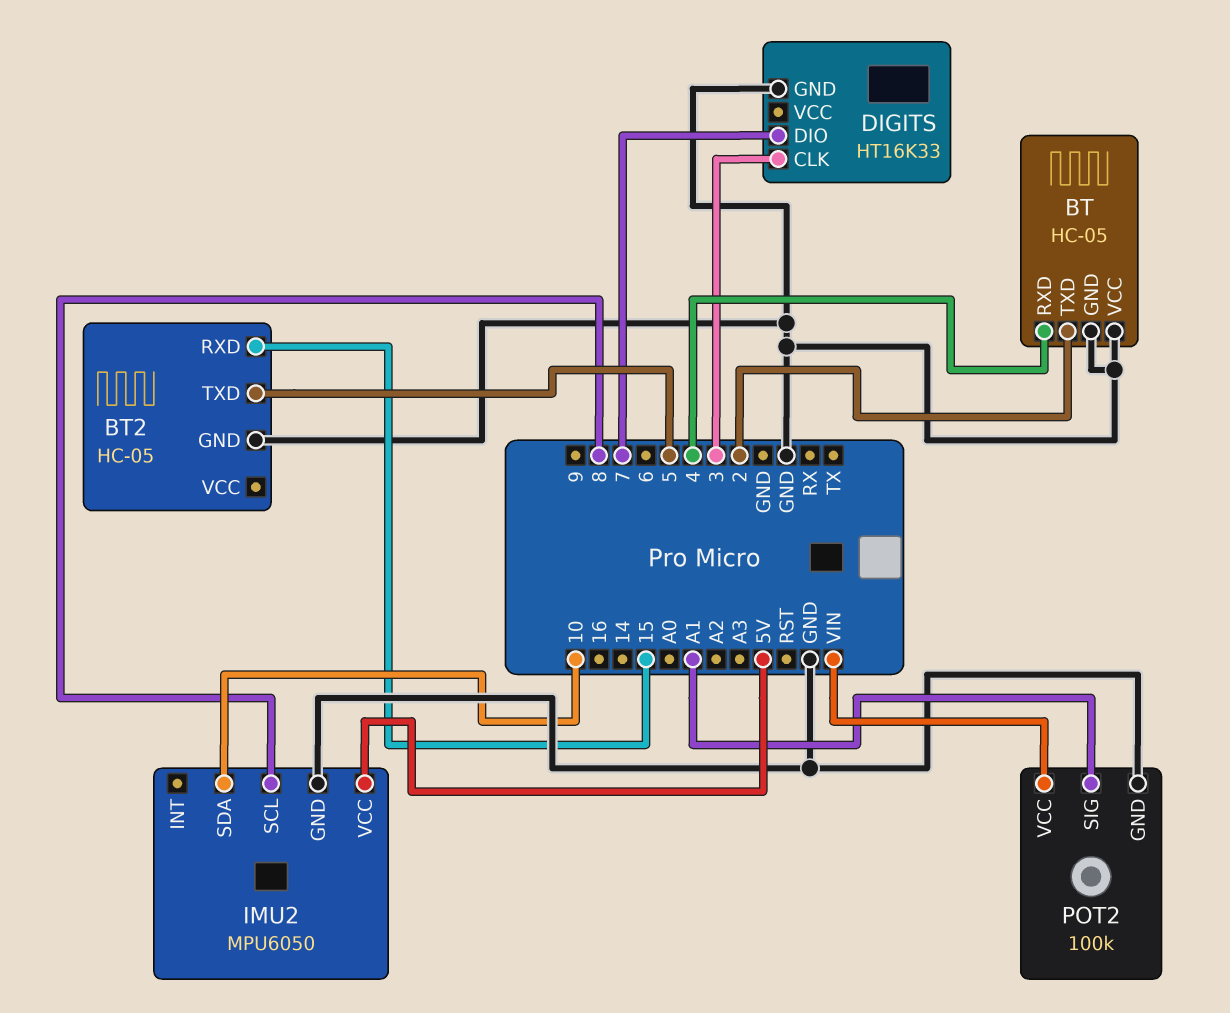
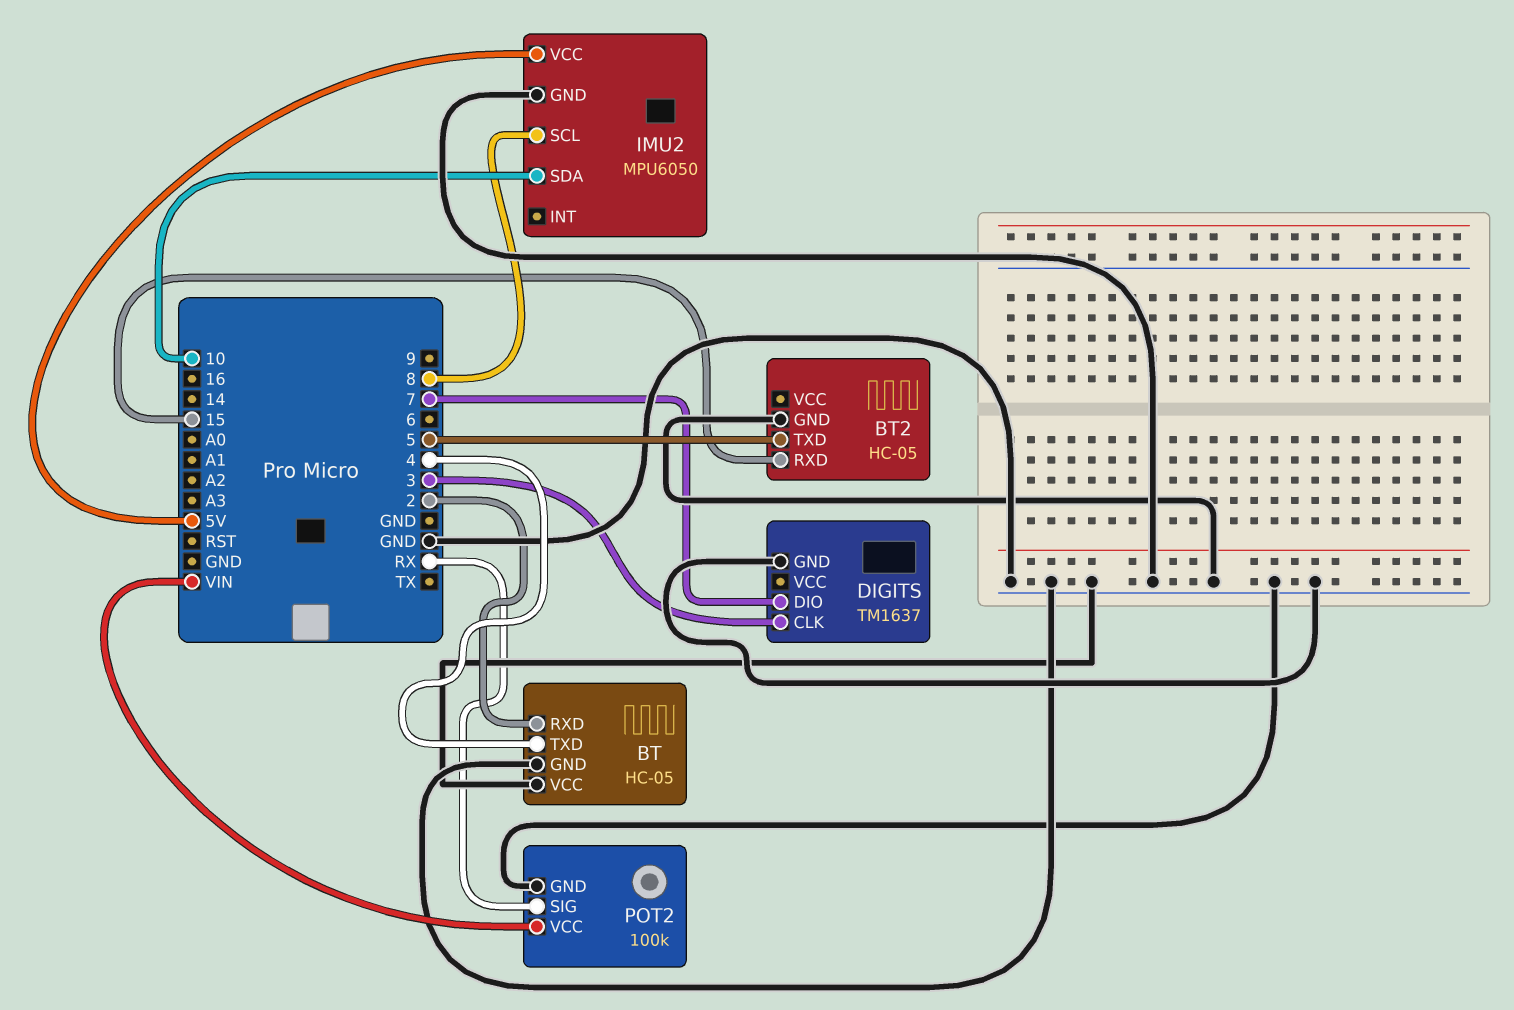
BT pin RXD: 4 -> 2
BT pin TXD: 2 -> 4
DIGITS: HT16K33 -> TM1637
POT2 pin SIG: A1 -> RX

